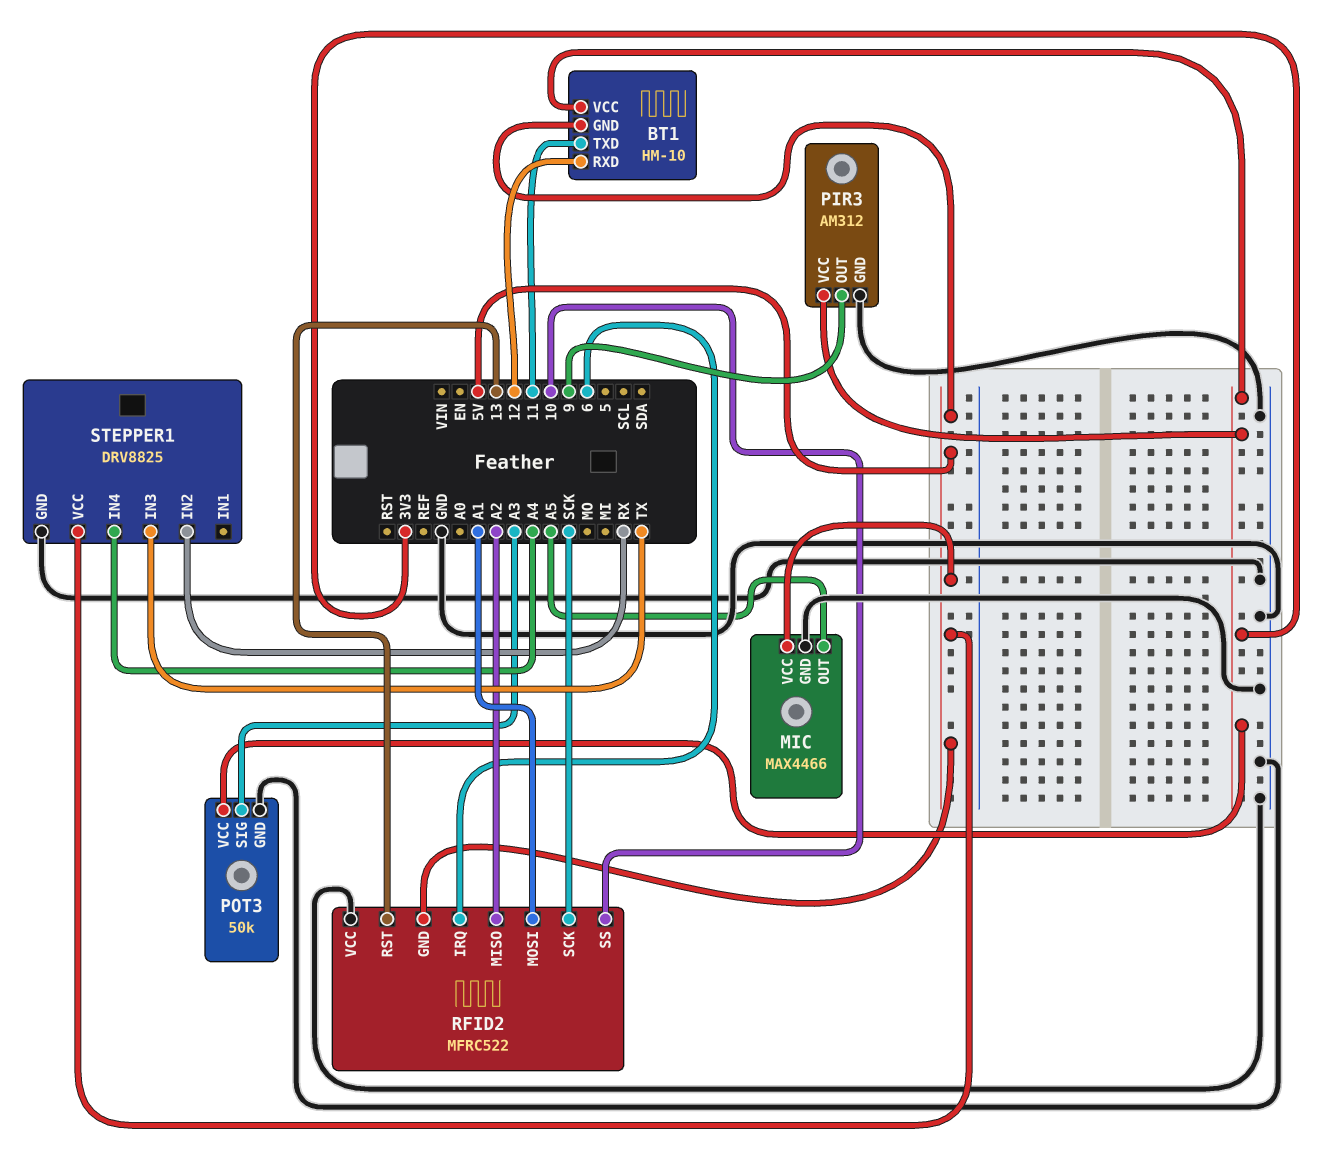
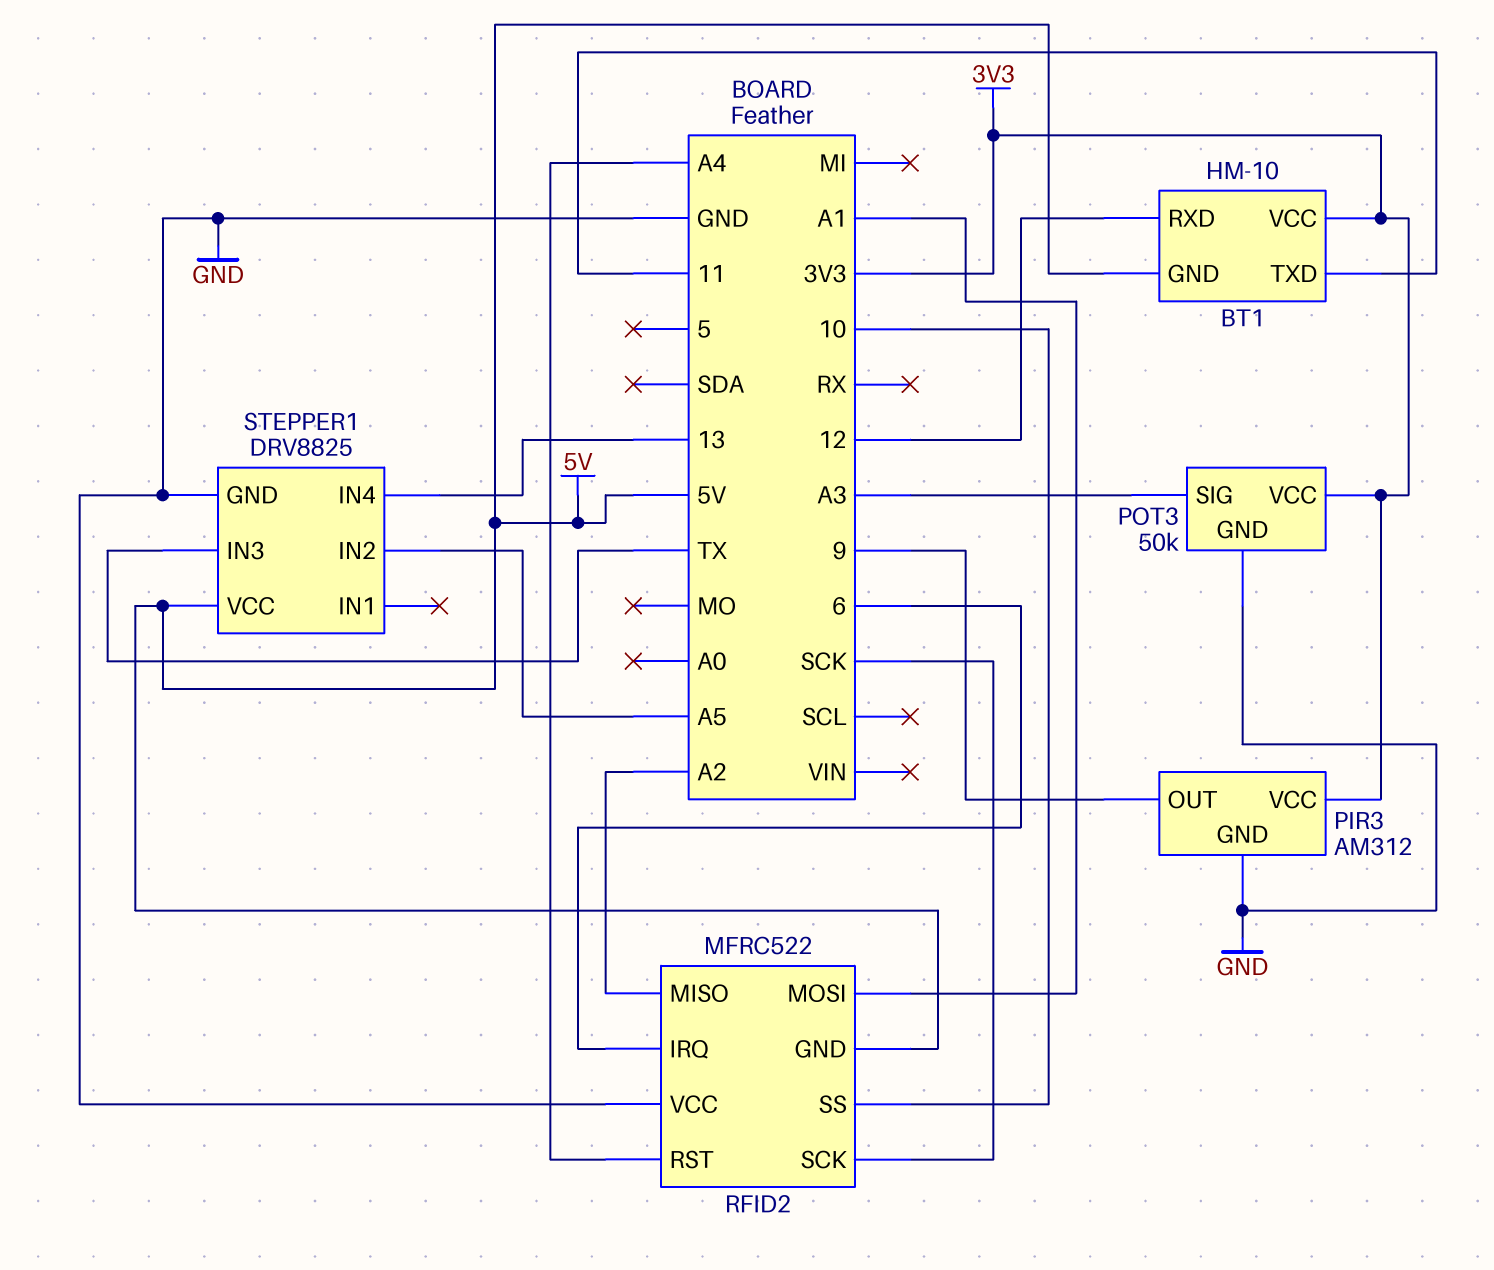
MIC: MAX4466 -> none
MIC pin GND: GND -> none
MIC pin OUT: A5 -> none
MIC pin VCC: 5V -> none
RFID2 pin RST: 13 -> A4
STEPPER1 pin IN2: RX -> A5
STEPPER1 pin IN4: A4 -> 13

